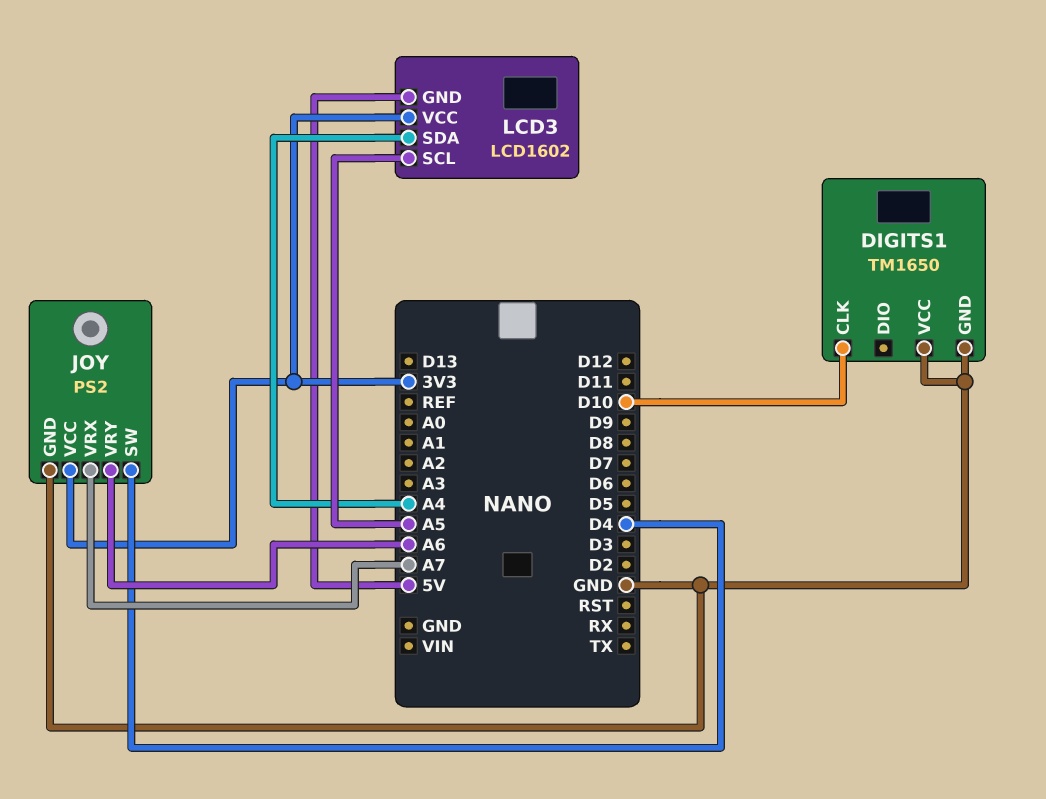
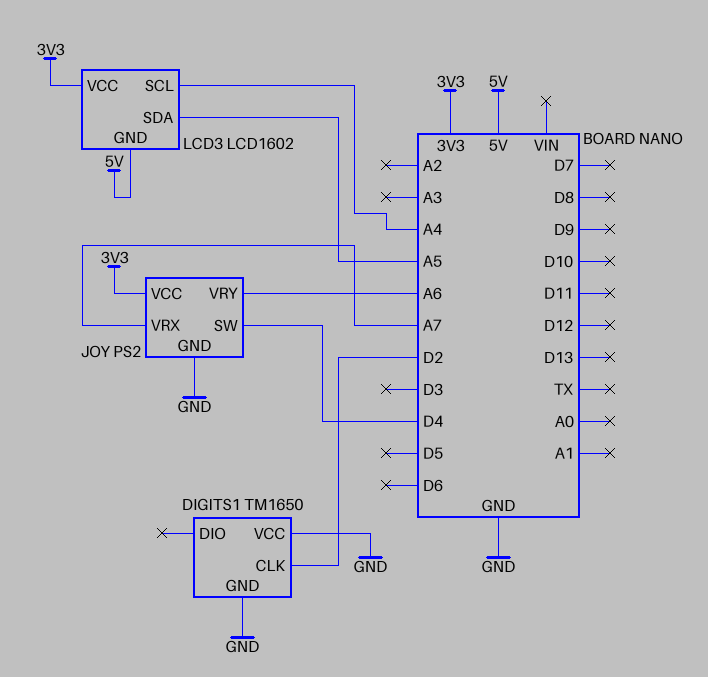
DIGITS1 pin CLK: D10 -> D2
LCD3 pin SCL: A5 -> A4
LCD3 pin SDA: A4 -> A5

